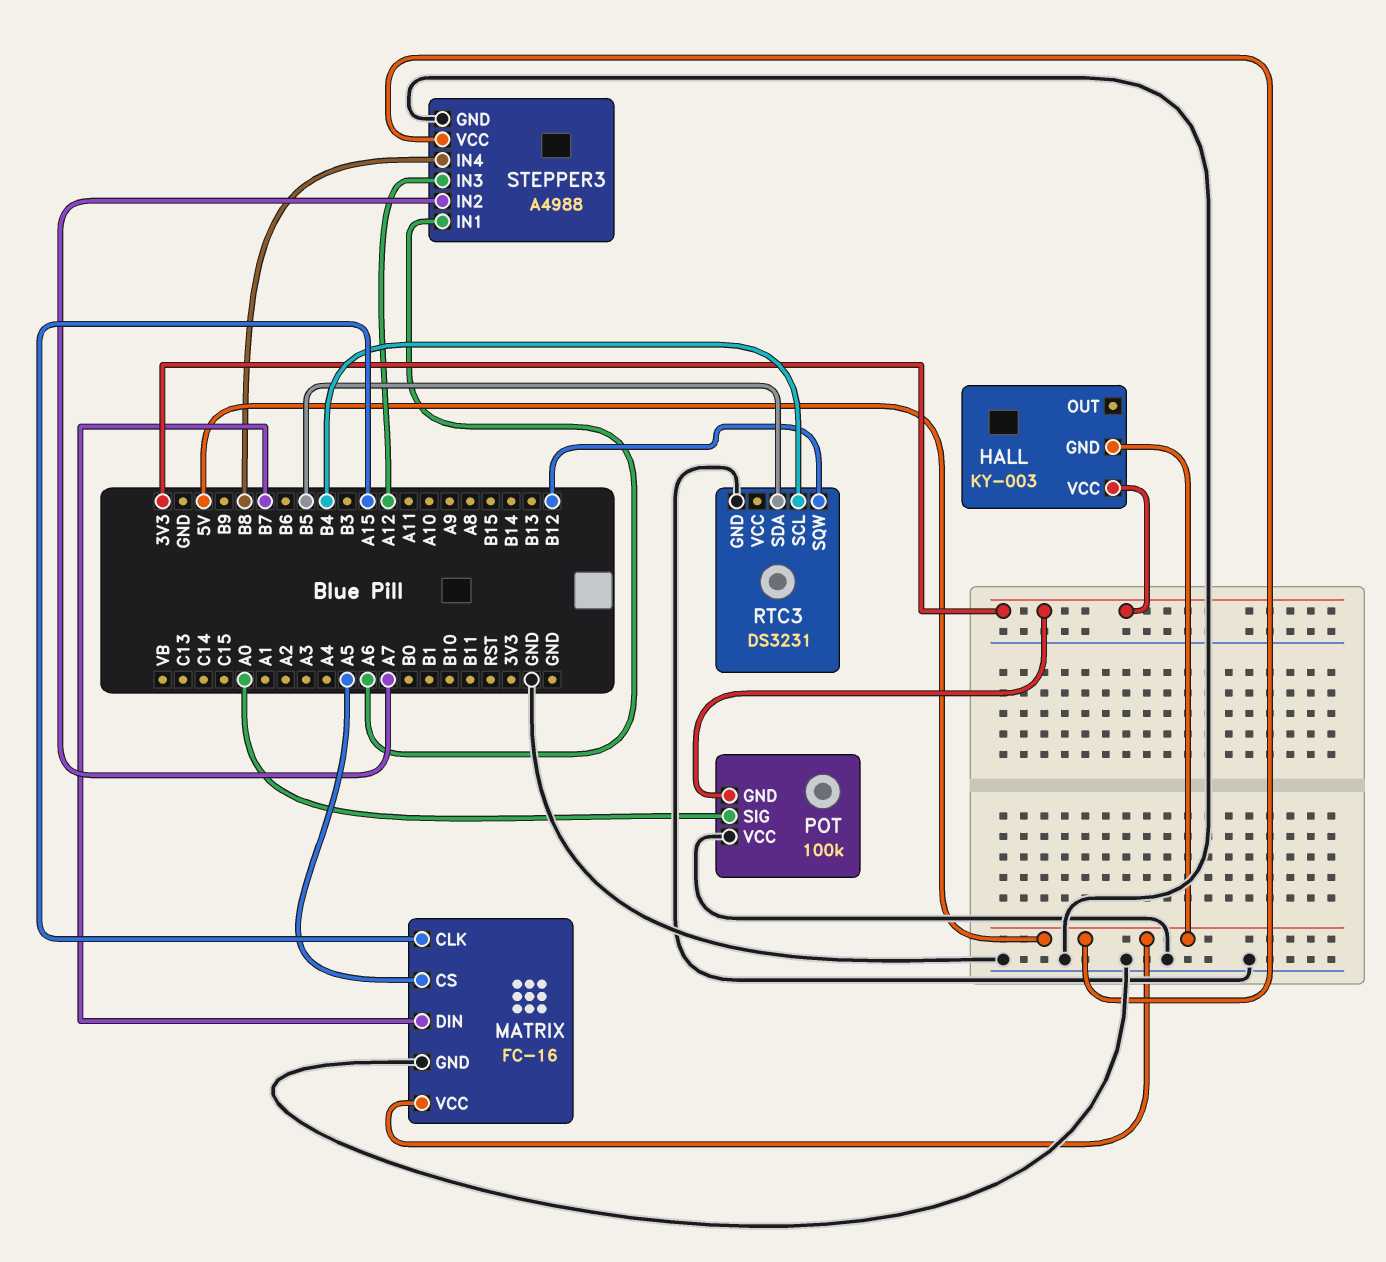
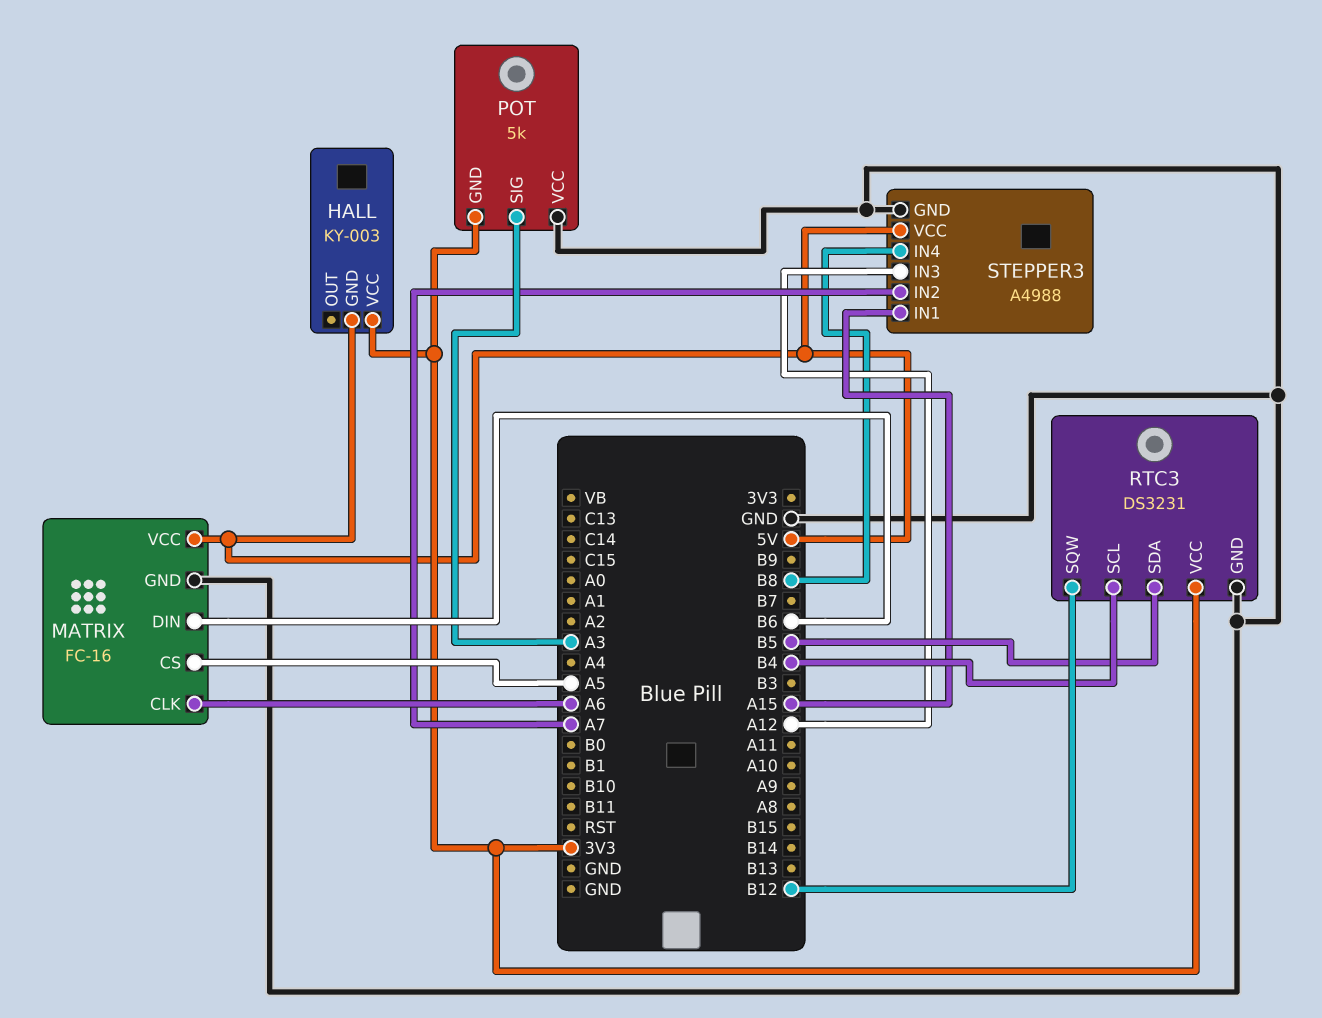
MATRIX pin CLK: A15 -> A6
MATRIX pin DIN: B7 -> B6
POT: 100k -> 5k
POT pin SIG: A0 -> A3
RTC3 pin VCC: none -> 3V3
STEPPER3 pin IN1: A6 -> A15

